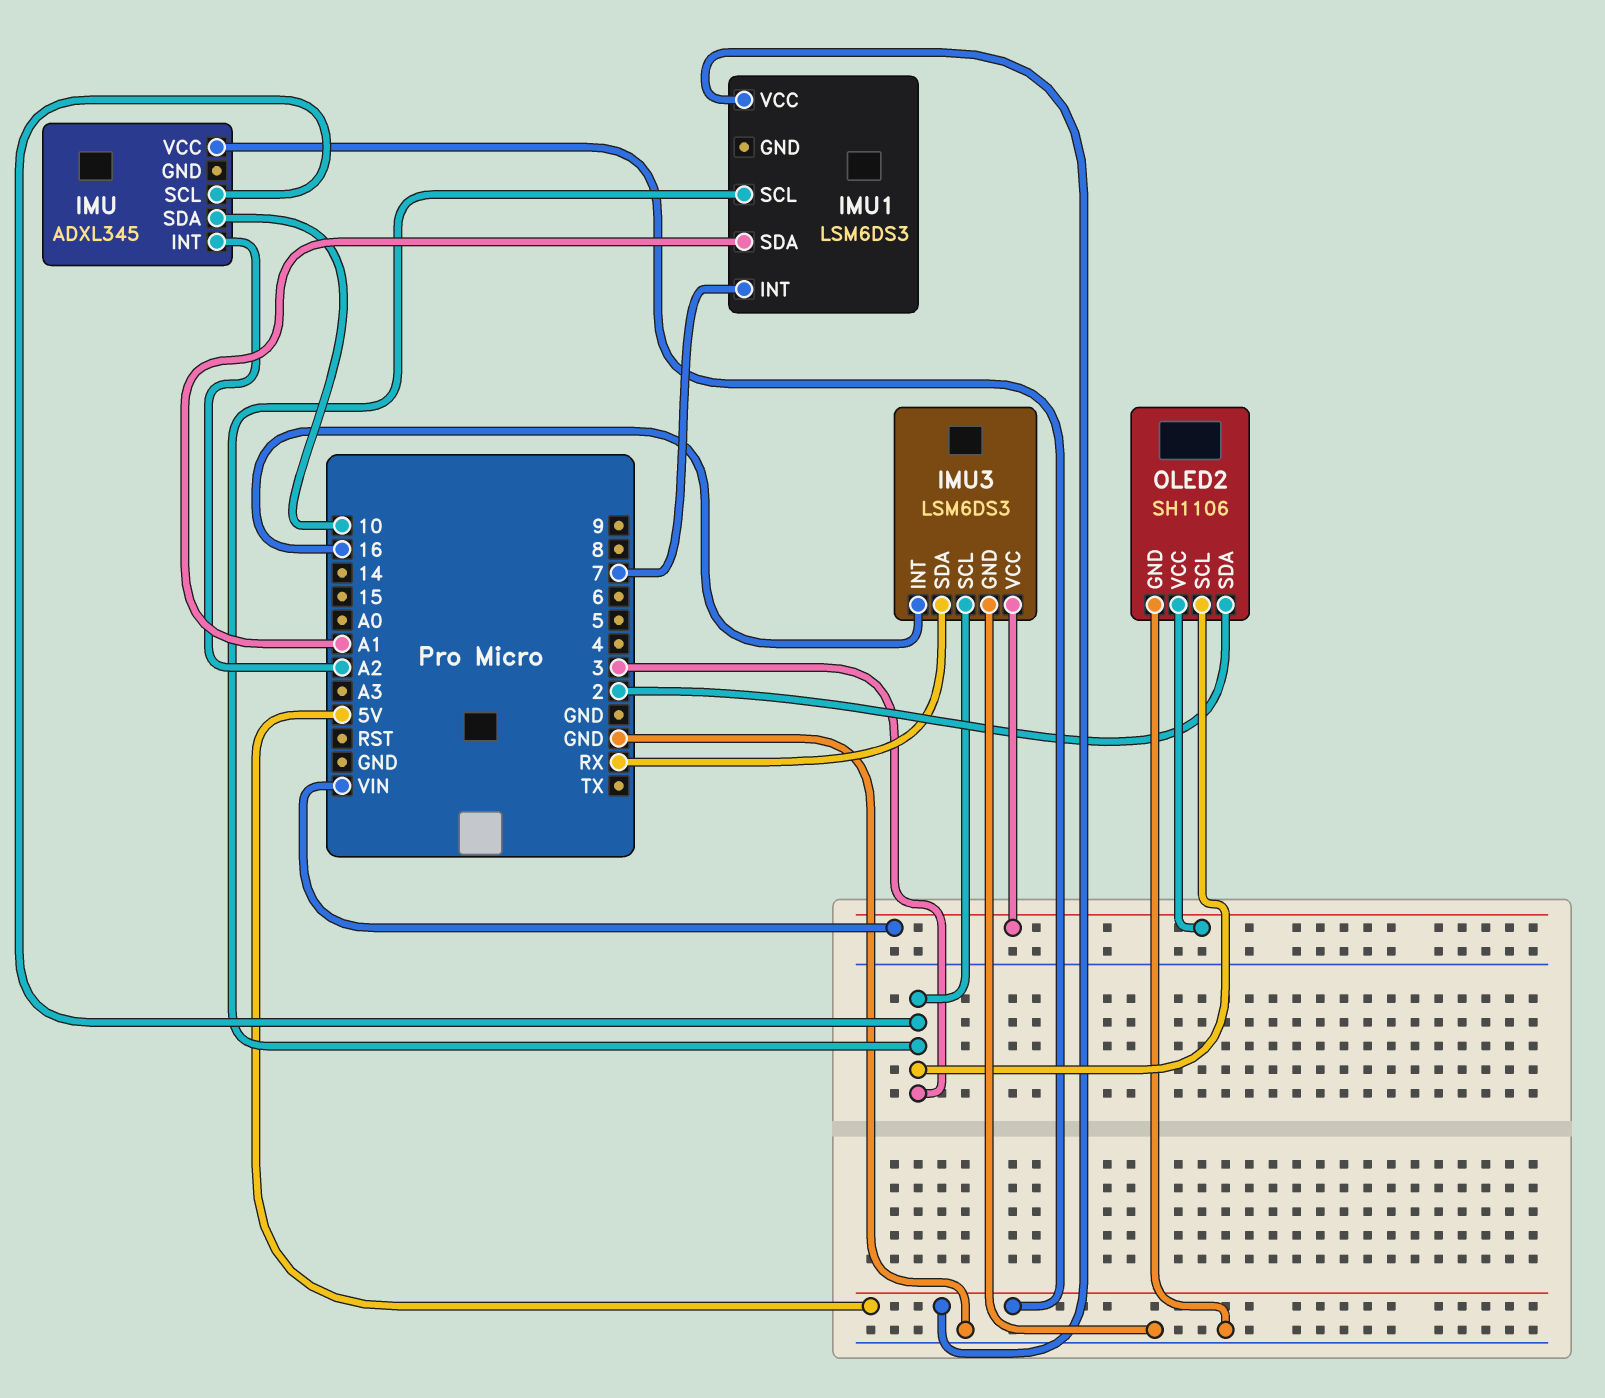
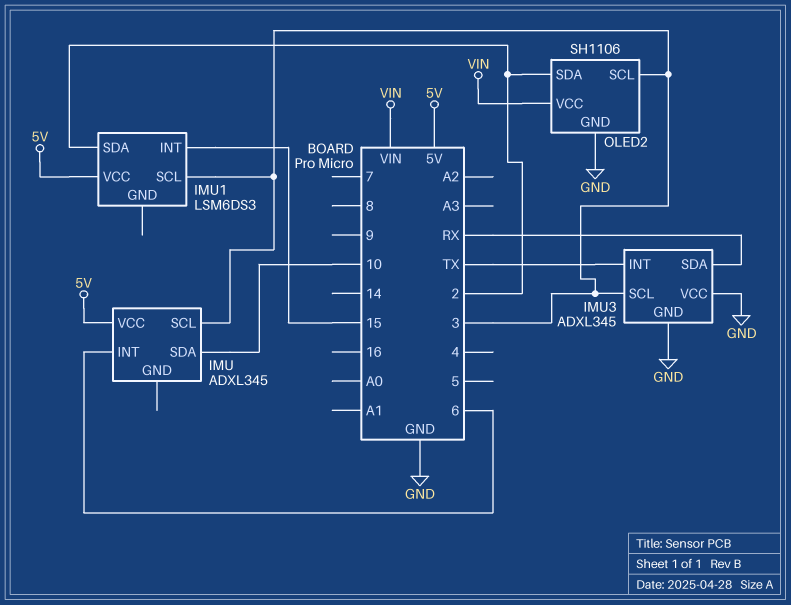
IMU pin INT: A2 -> 6
IMU1 pin INT: 7 -> 15
IMU1 pin SDA: A1 -> 2
IMU3: LSM6DS3 -> ADXL345
IMU3 pin INT: 16 -> TX
IMU3 pin VCC: VIN -> GND

